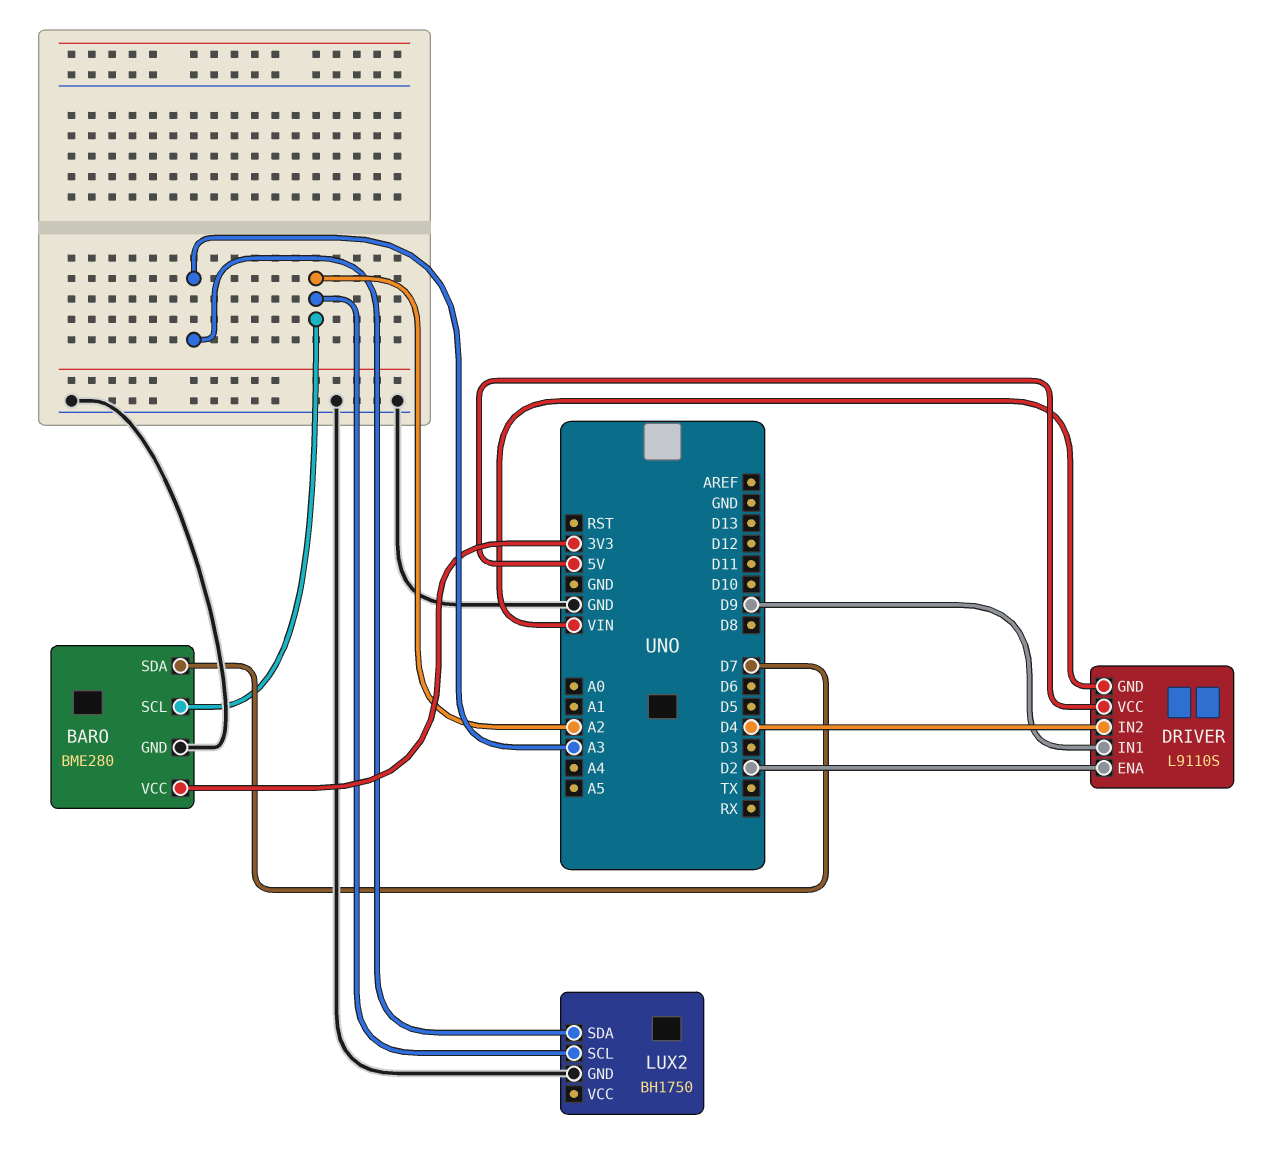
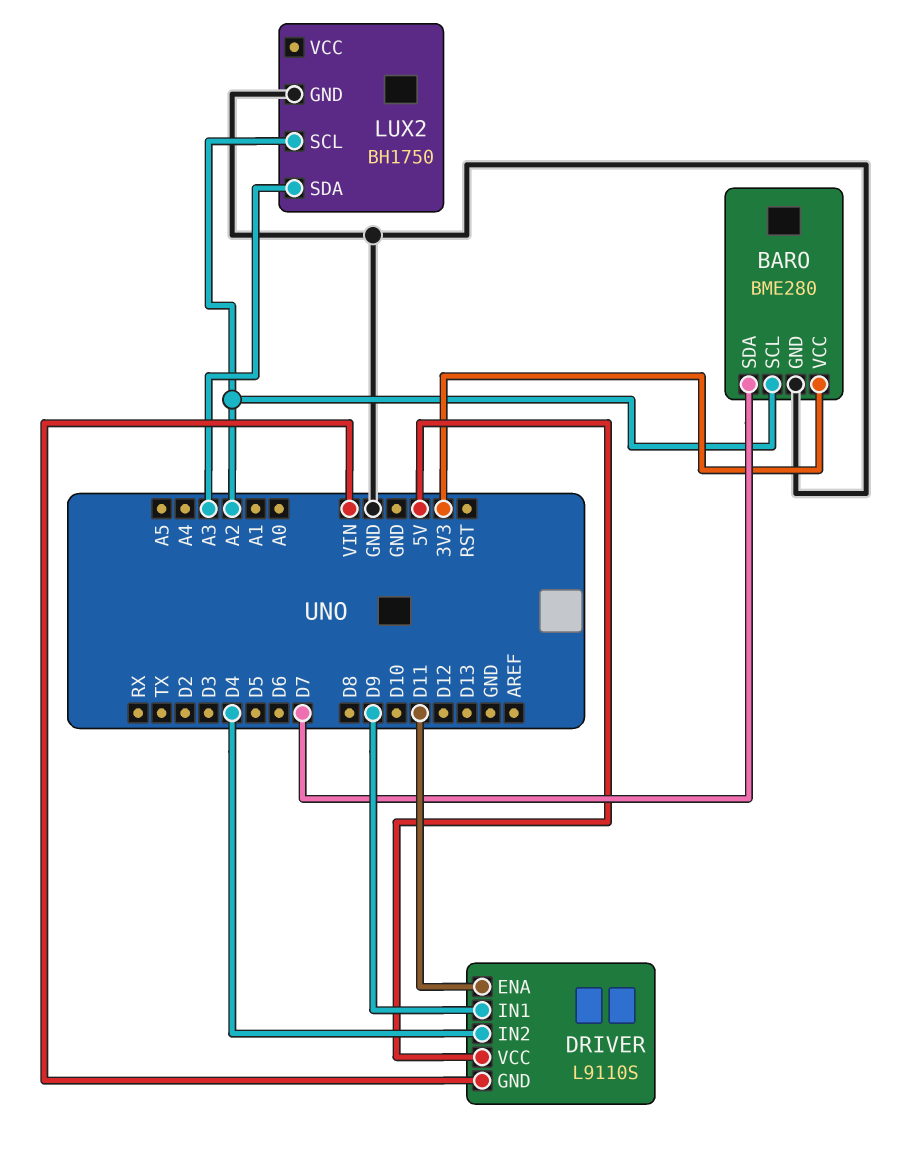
DRIVER pin ENA: D2 -> D11

